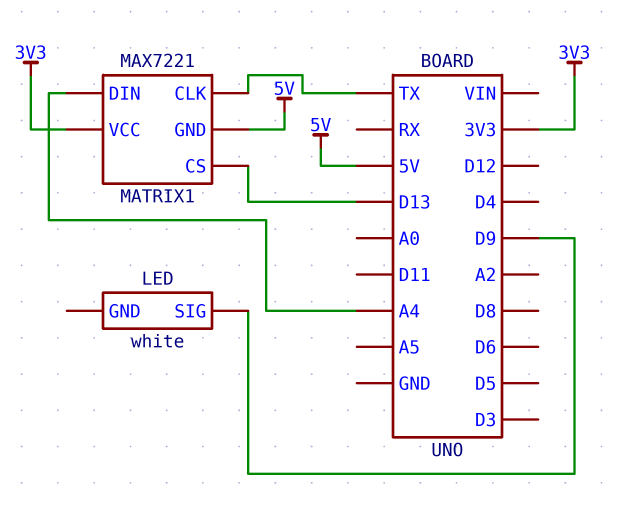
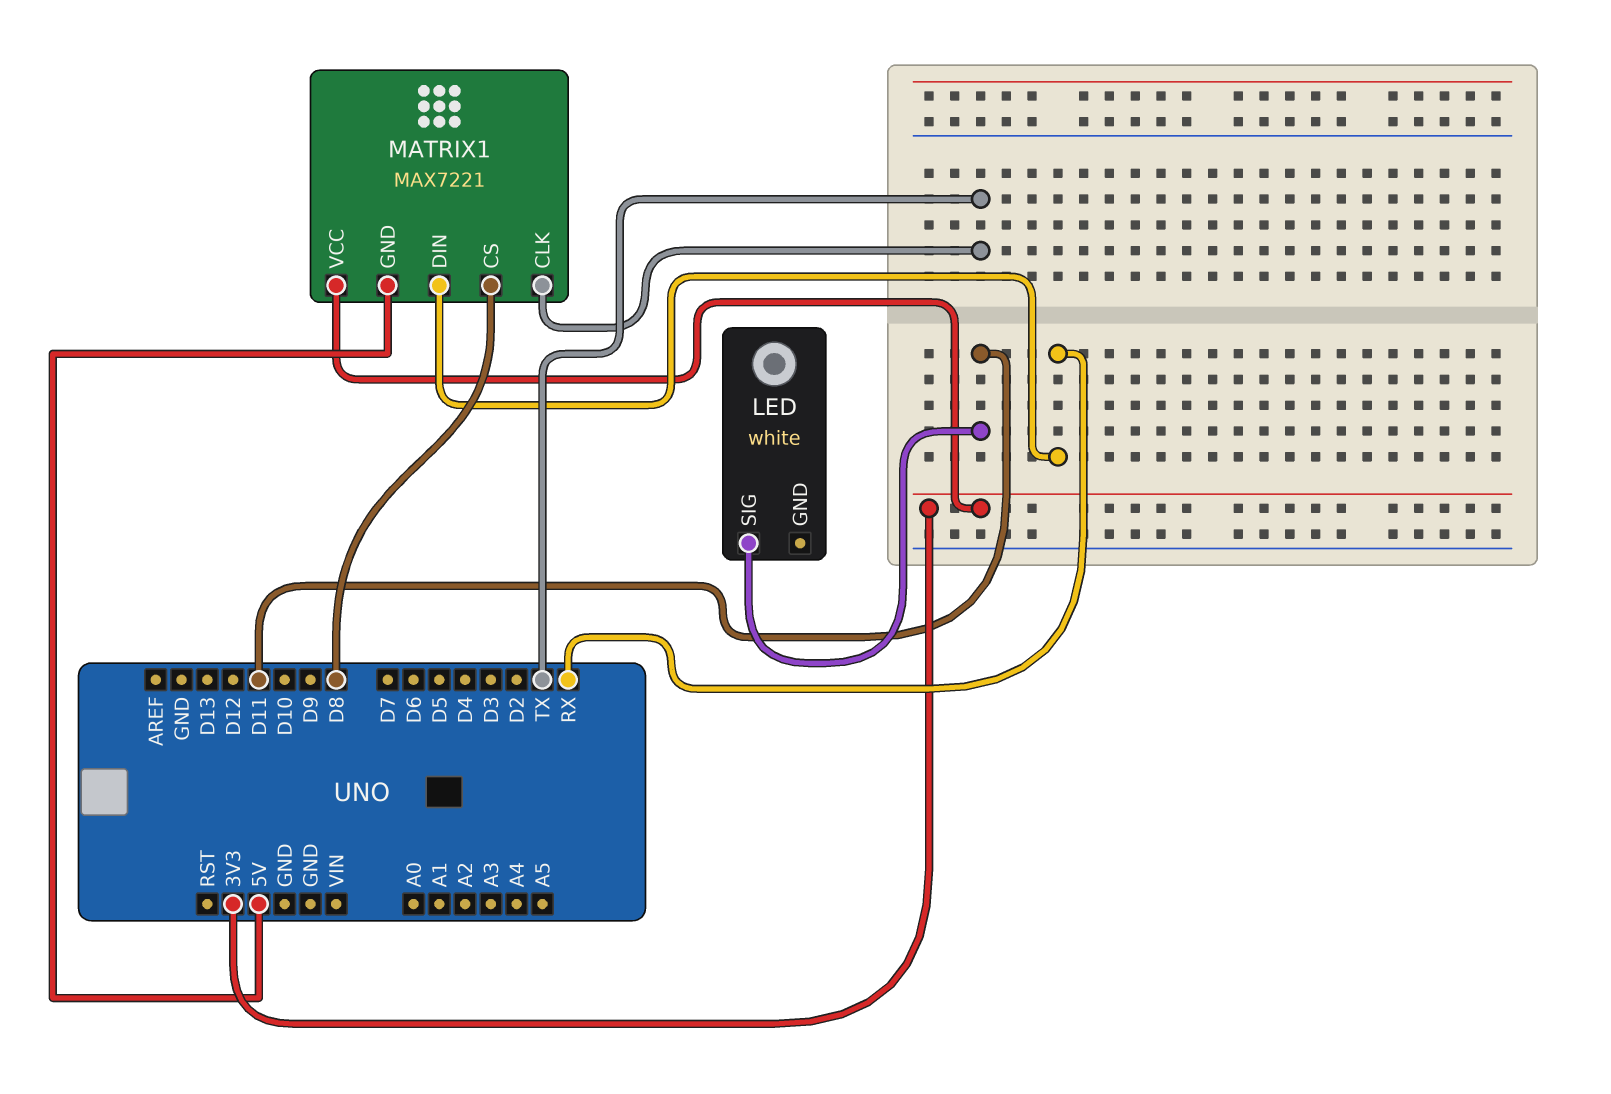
LED pin SIG: D9 -> D11
MATRIX1 pin CS: D13 -> D8
MATRIX1 pin DIN: A4 -> RX

